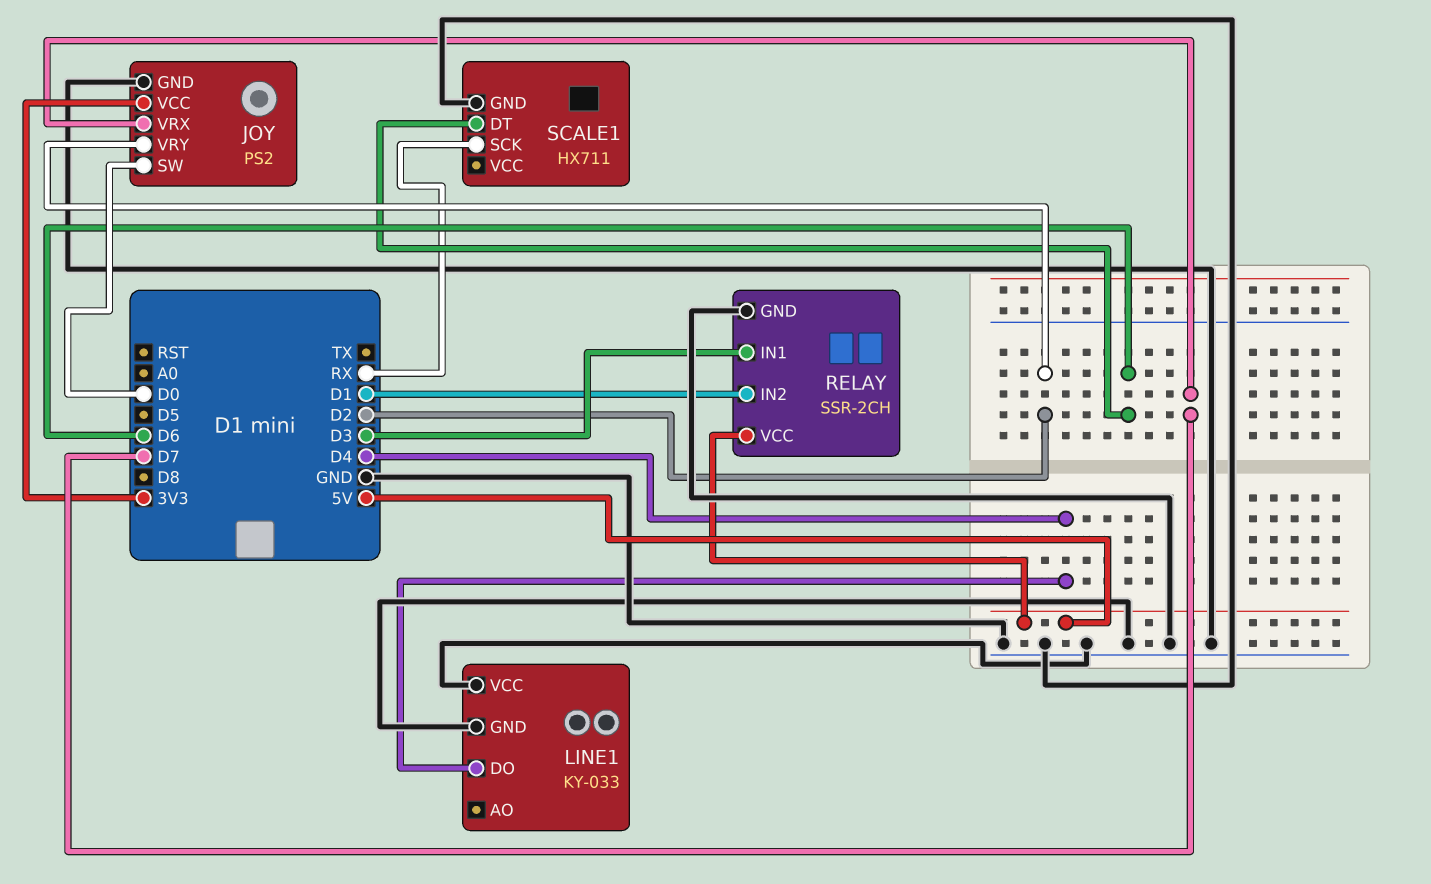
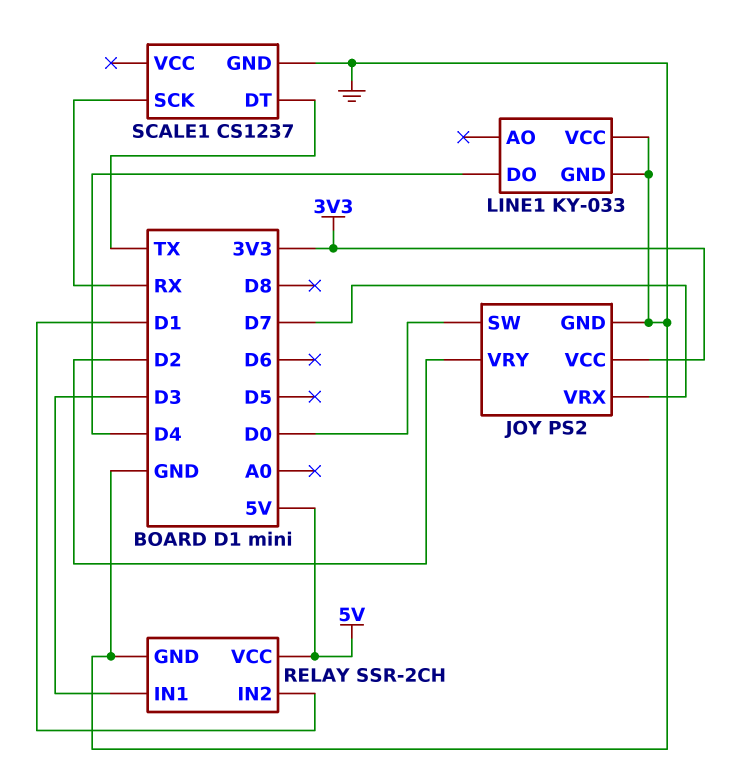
SCALE1: HX711 -> CS1237
SCALE1 pin DT: D6 -> TX

